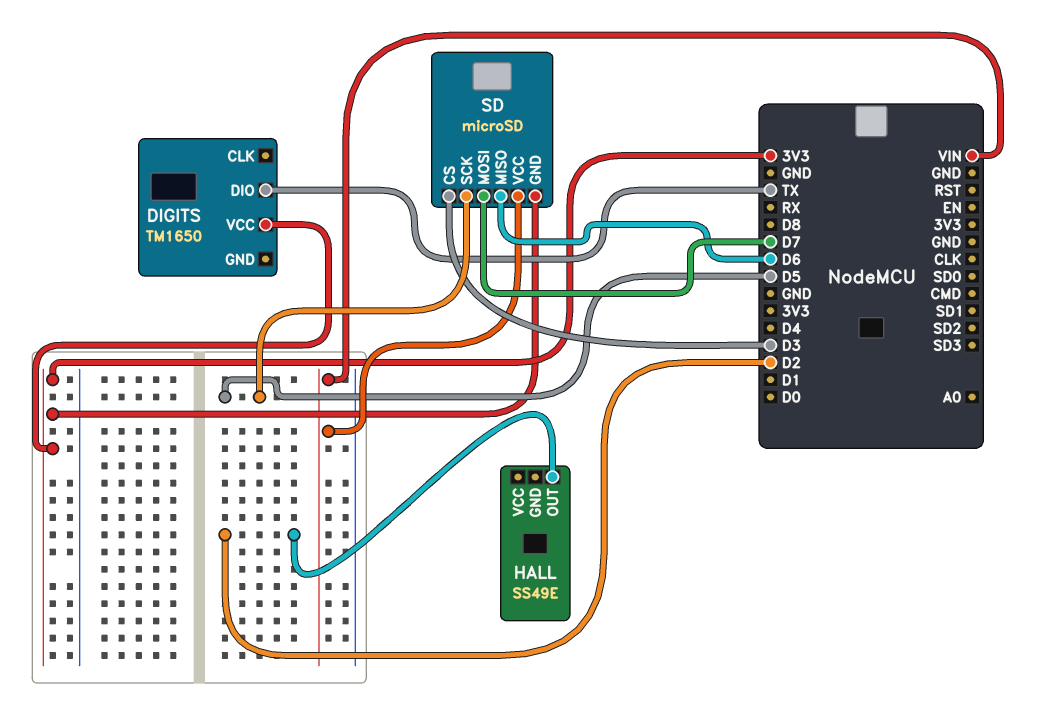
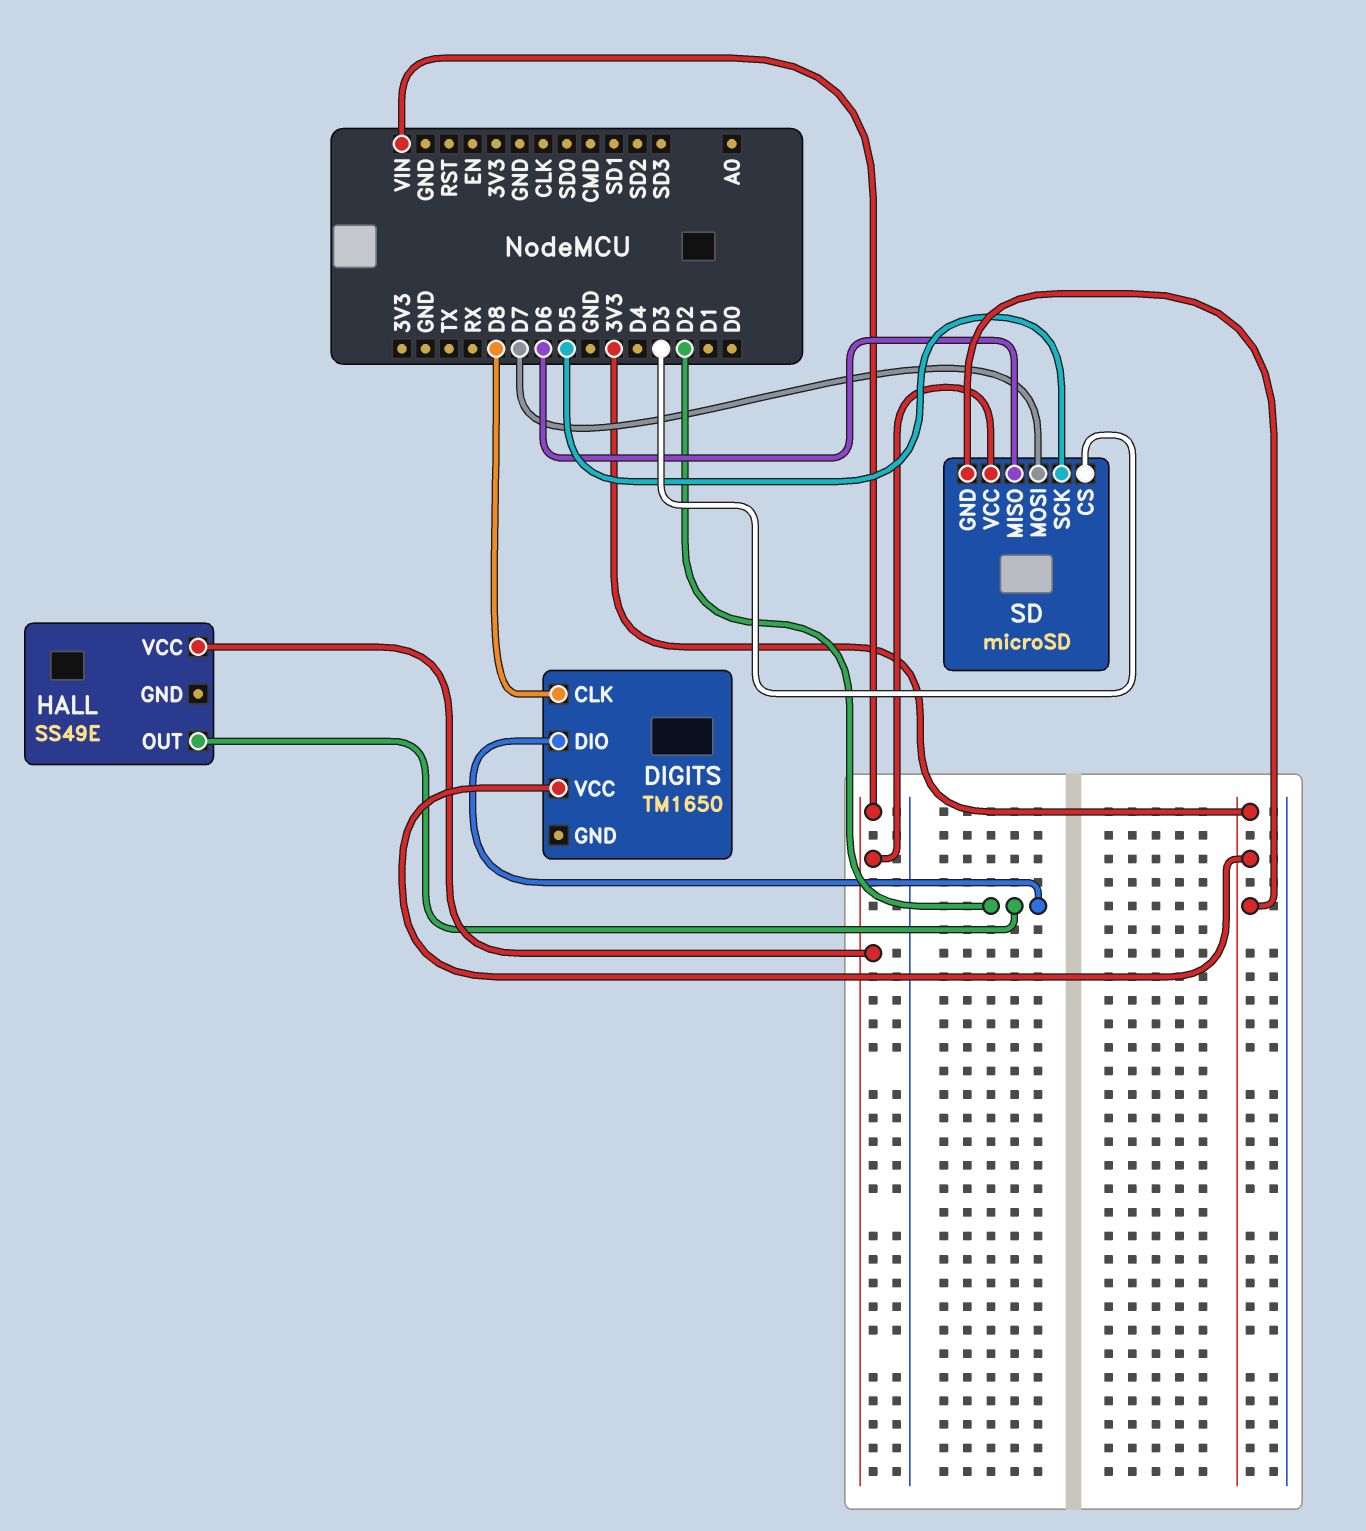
DIGITS pin CLK: none -> D8
DIGITS pin DIO: TX -> D2
HALL pin VCC: none -> VIN

